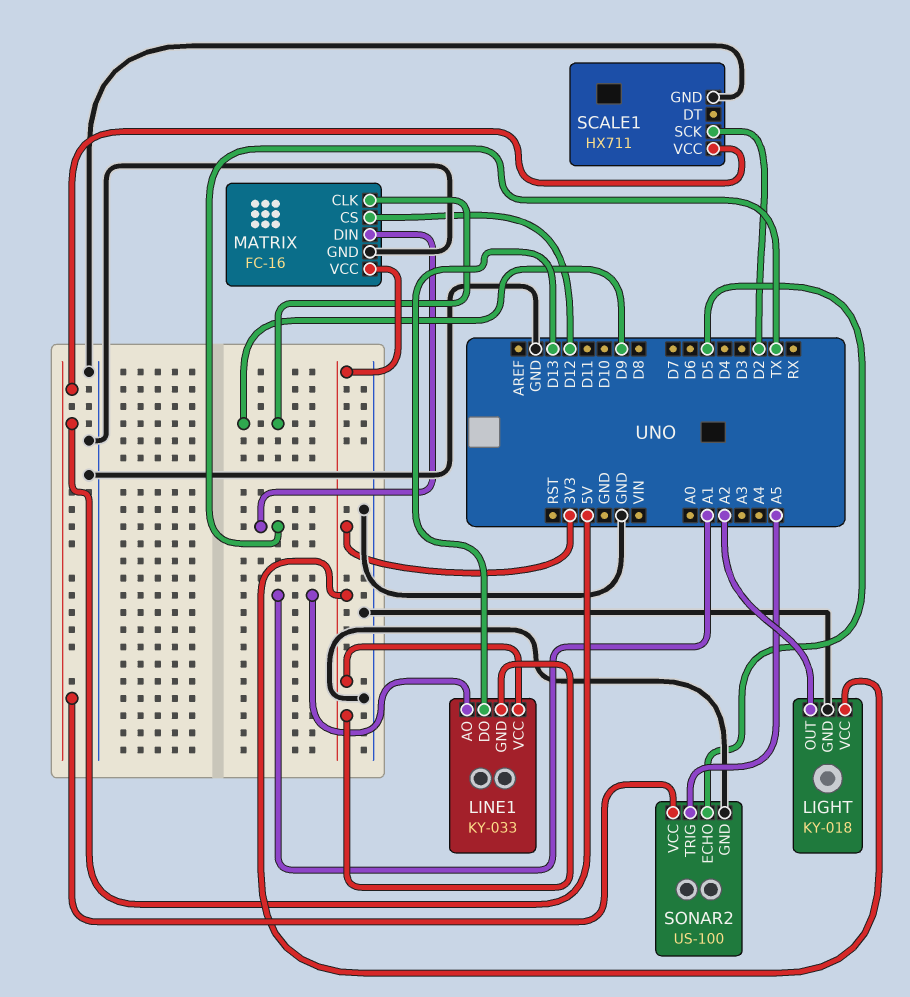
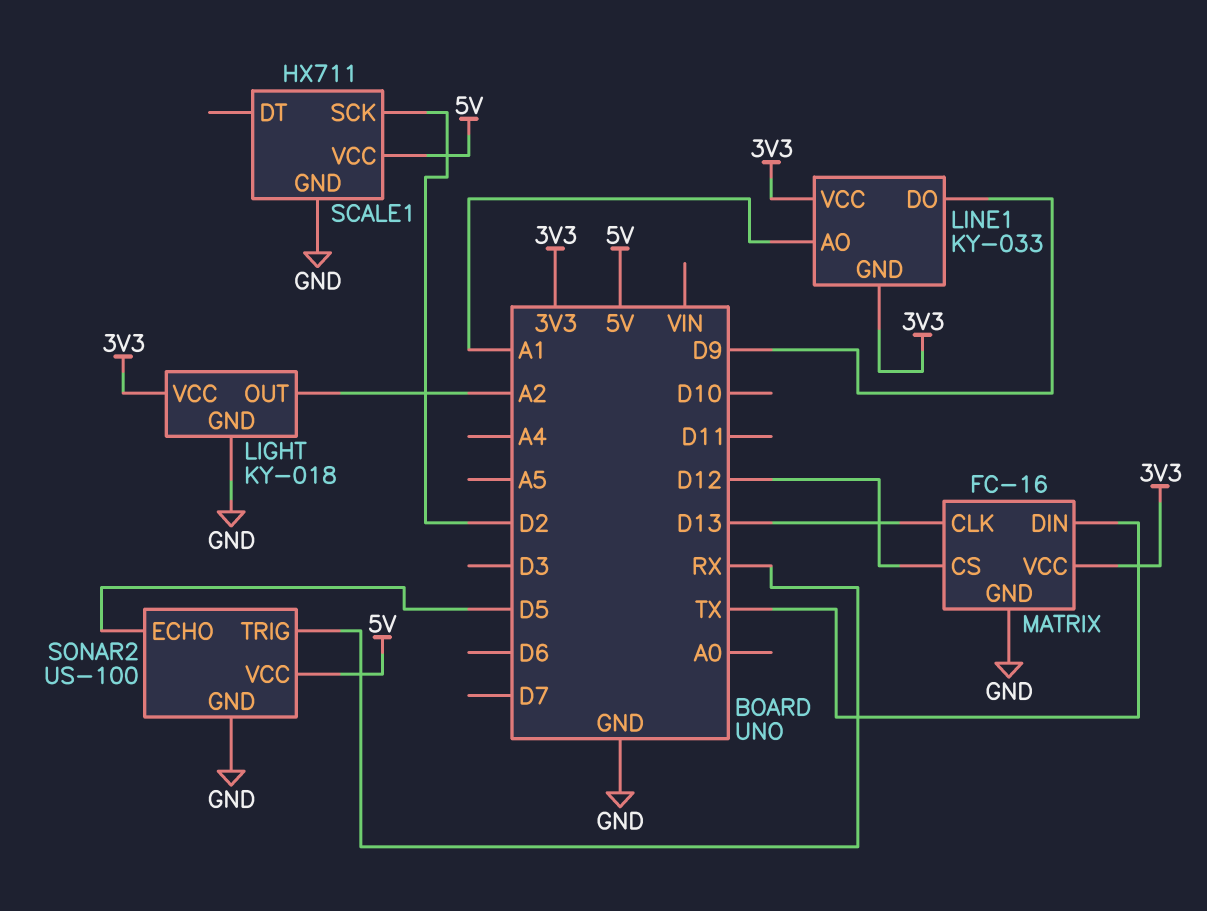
LINE1 pin DO: D13 -> D9
MATRIX pin CLK: D9 -> D13
SONAR2 pin TRIG: A5 -> RX

